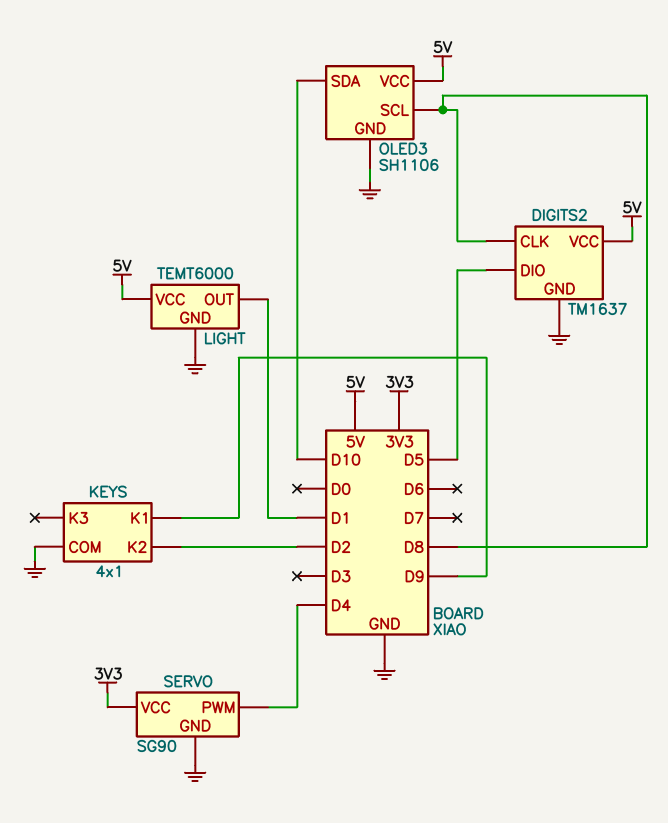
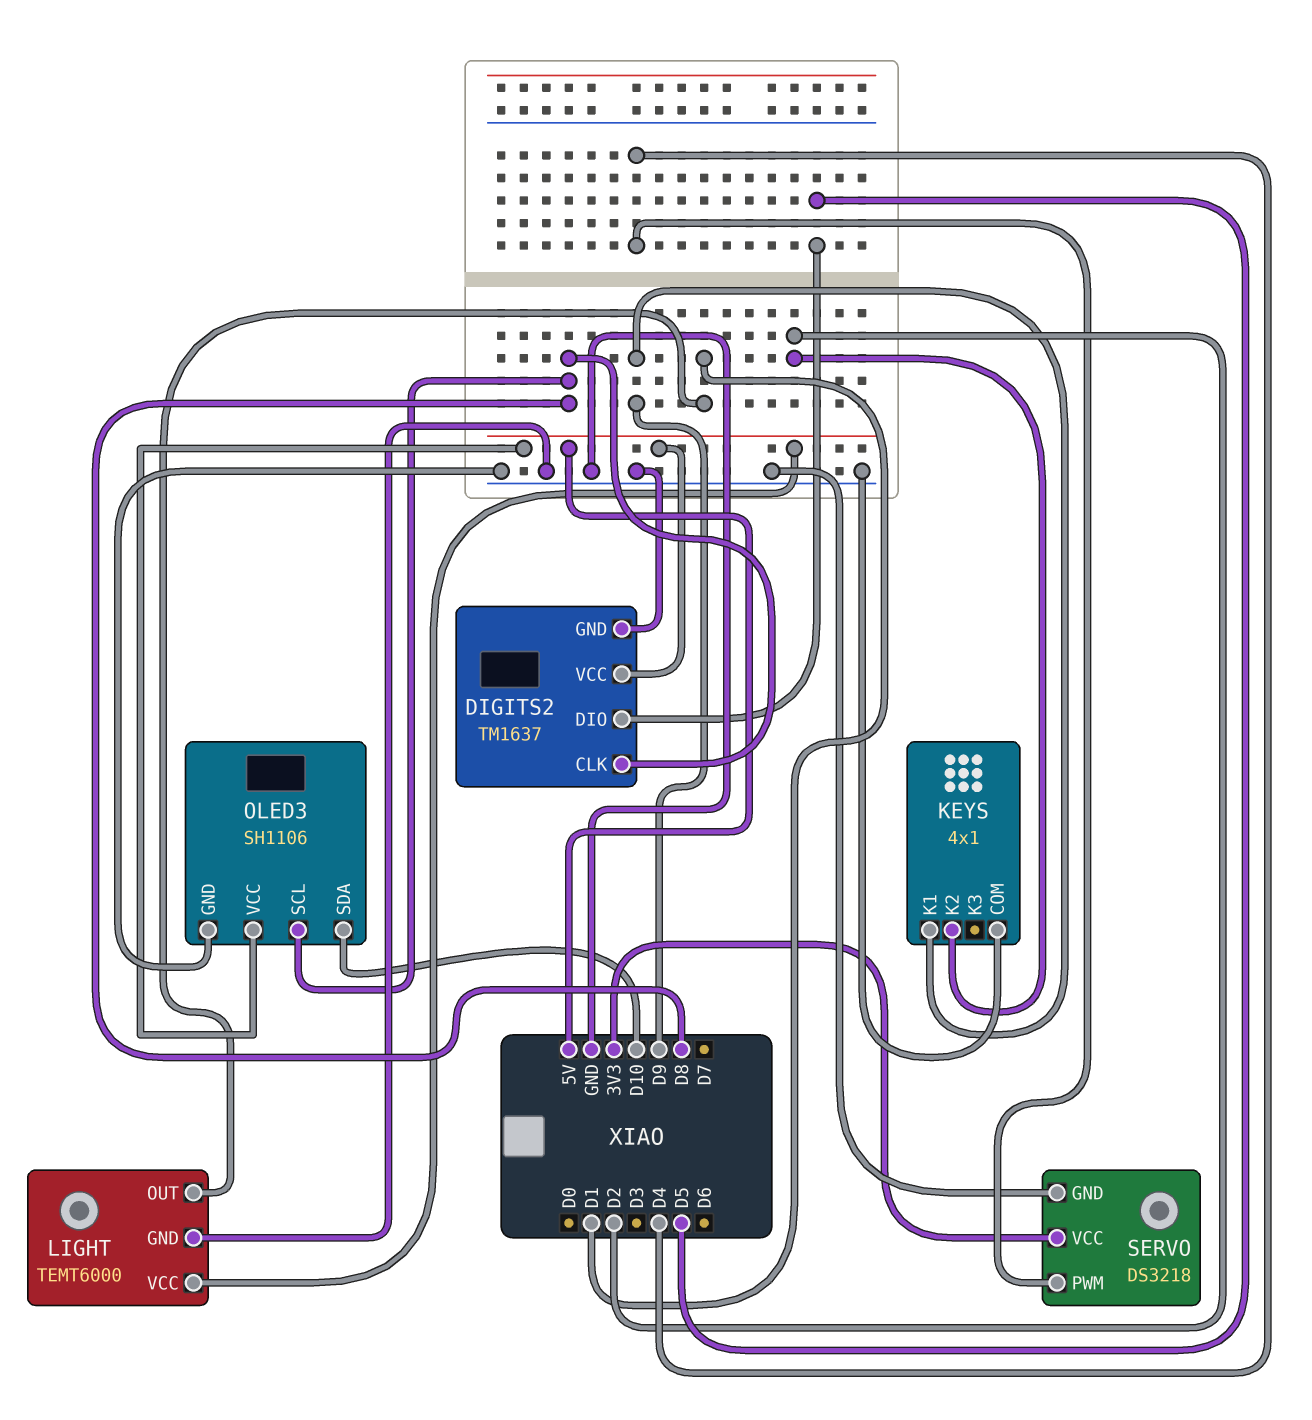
SERVO: SG90 -> DS3218

